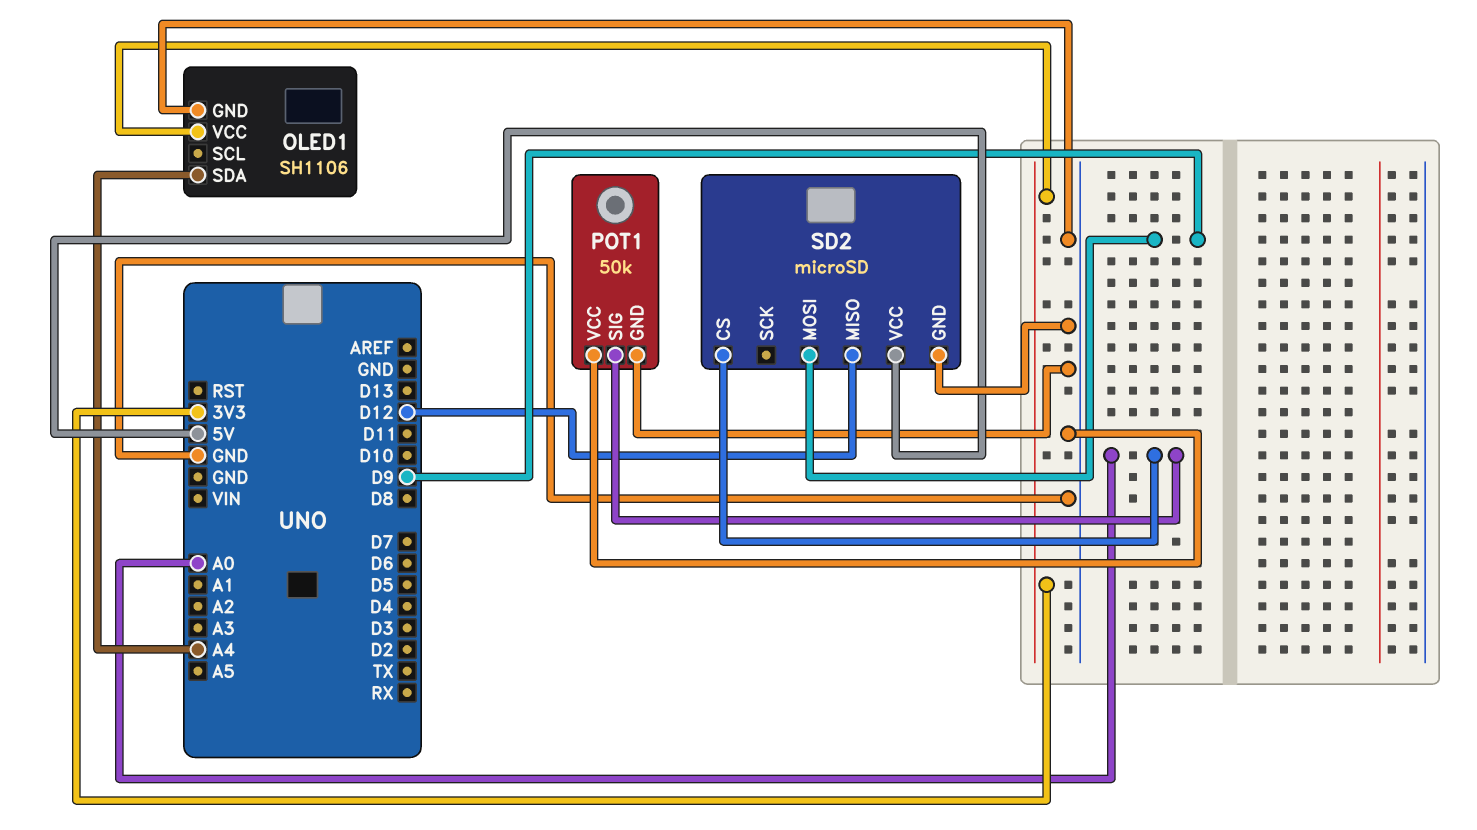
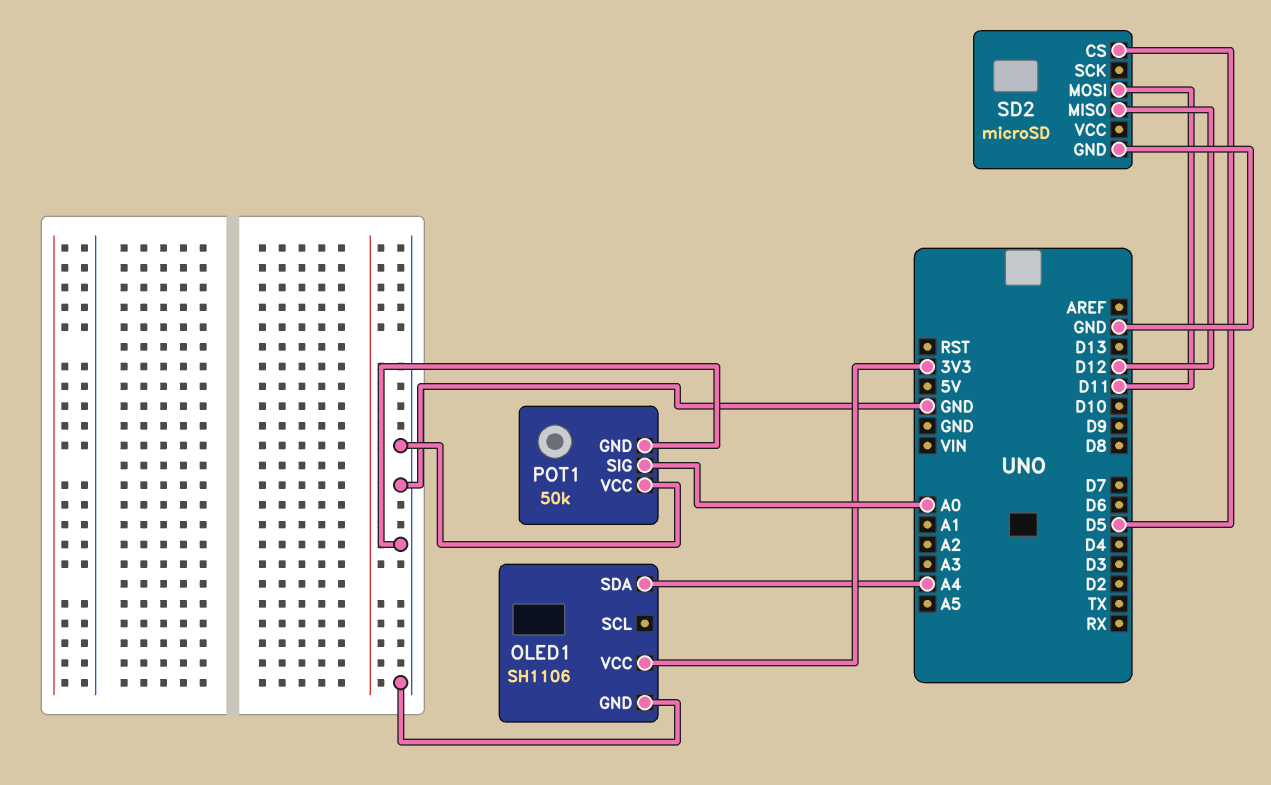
SD2 pin CS: A0 -> D5
SD2 pin MOSI: D9 -> D11
SD2 pin VCC: 5V -> none

